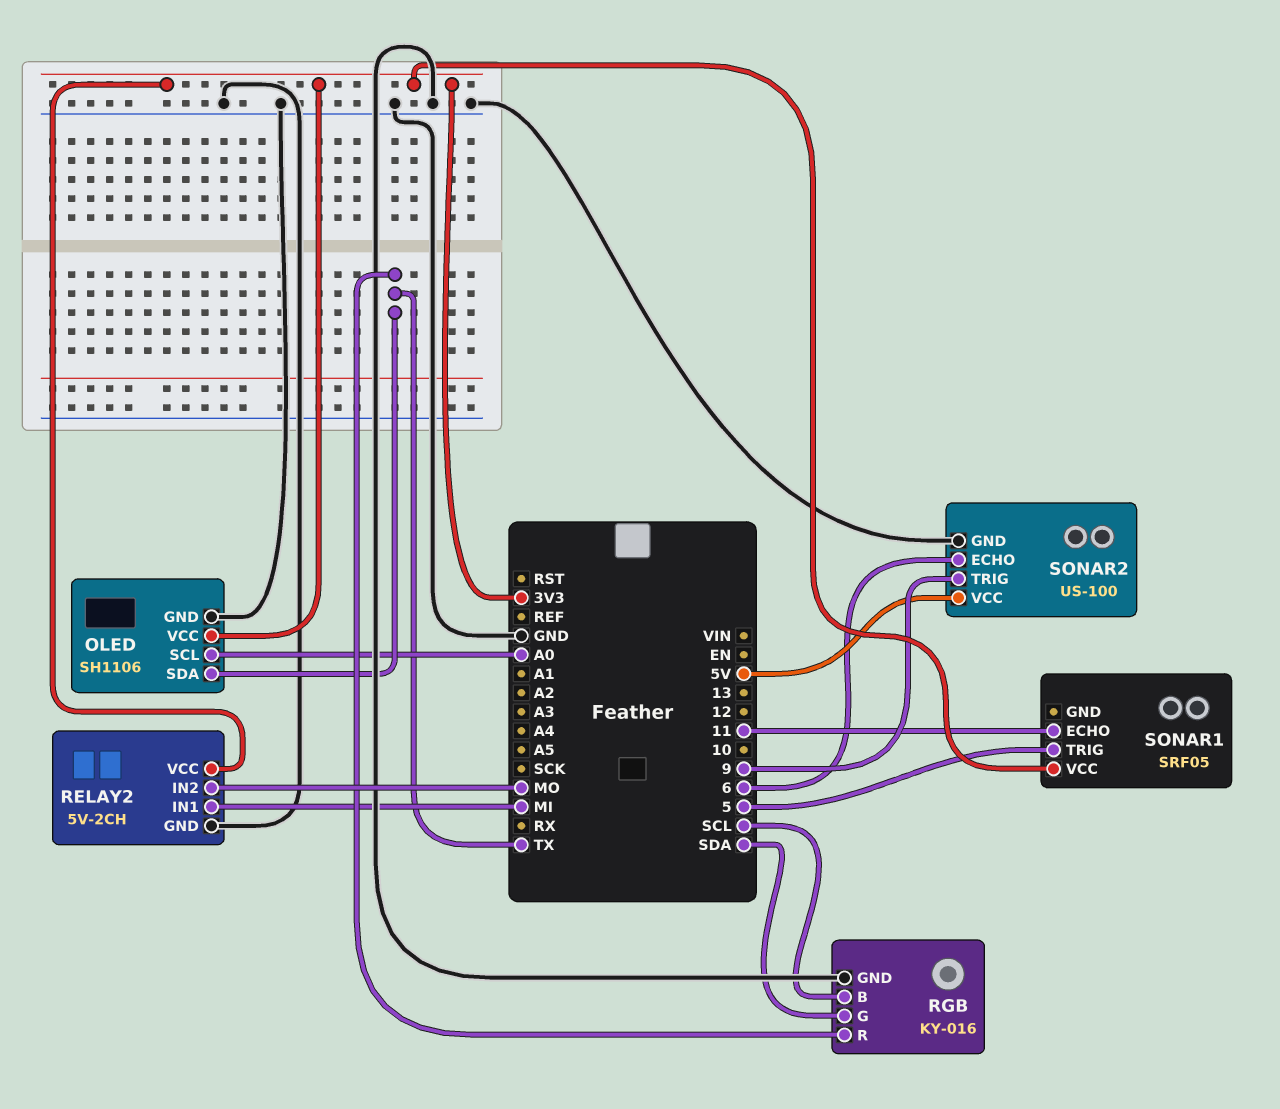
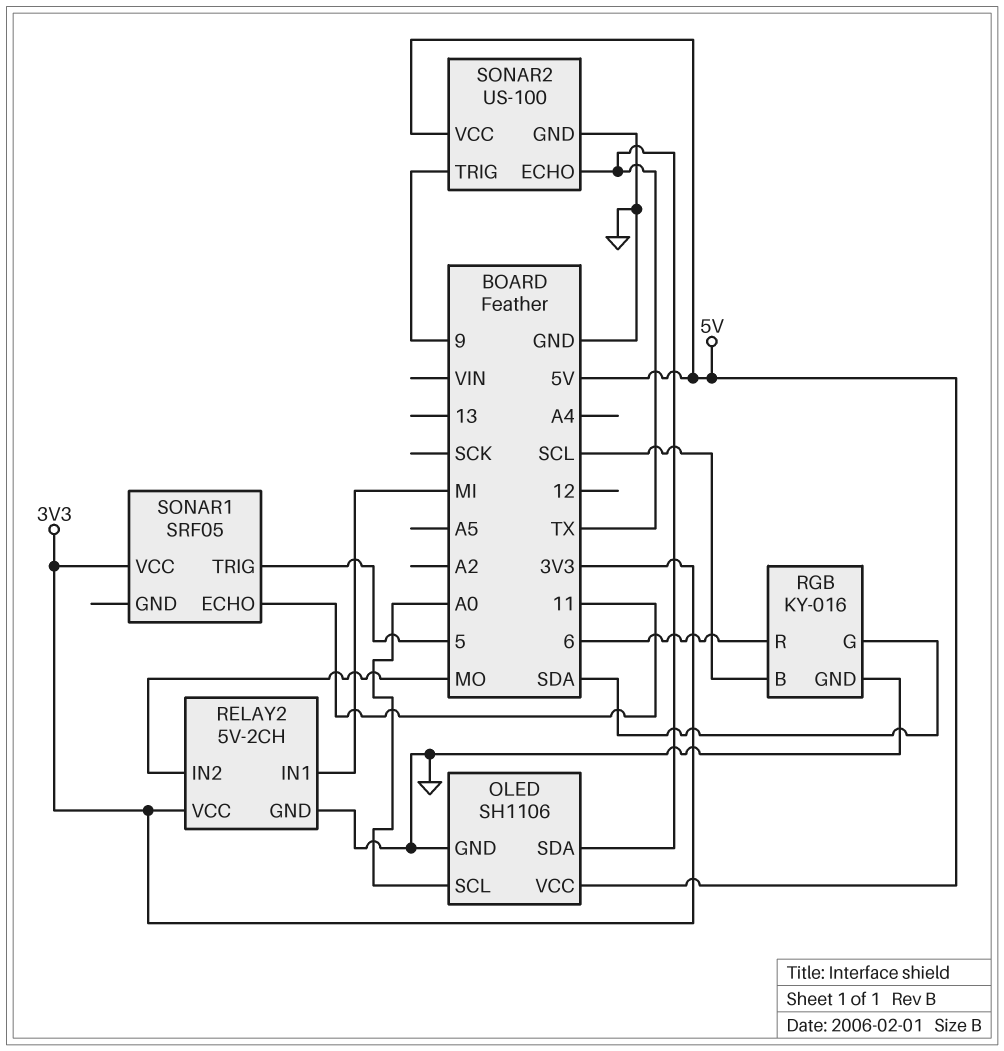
OLED pin VCC: 3V3 -> 5V
RGB pin R: TX -> 6
SONAR2 pin ECHO: 6 -> TX

